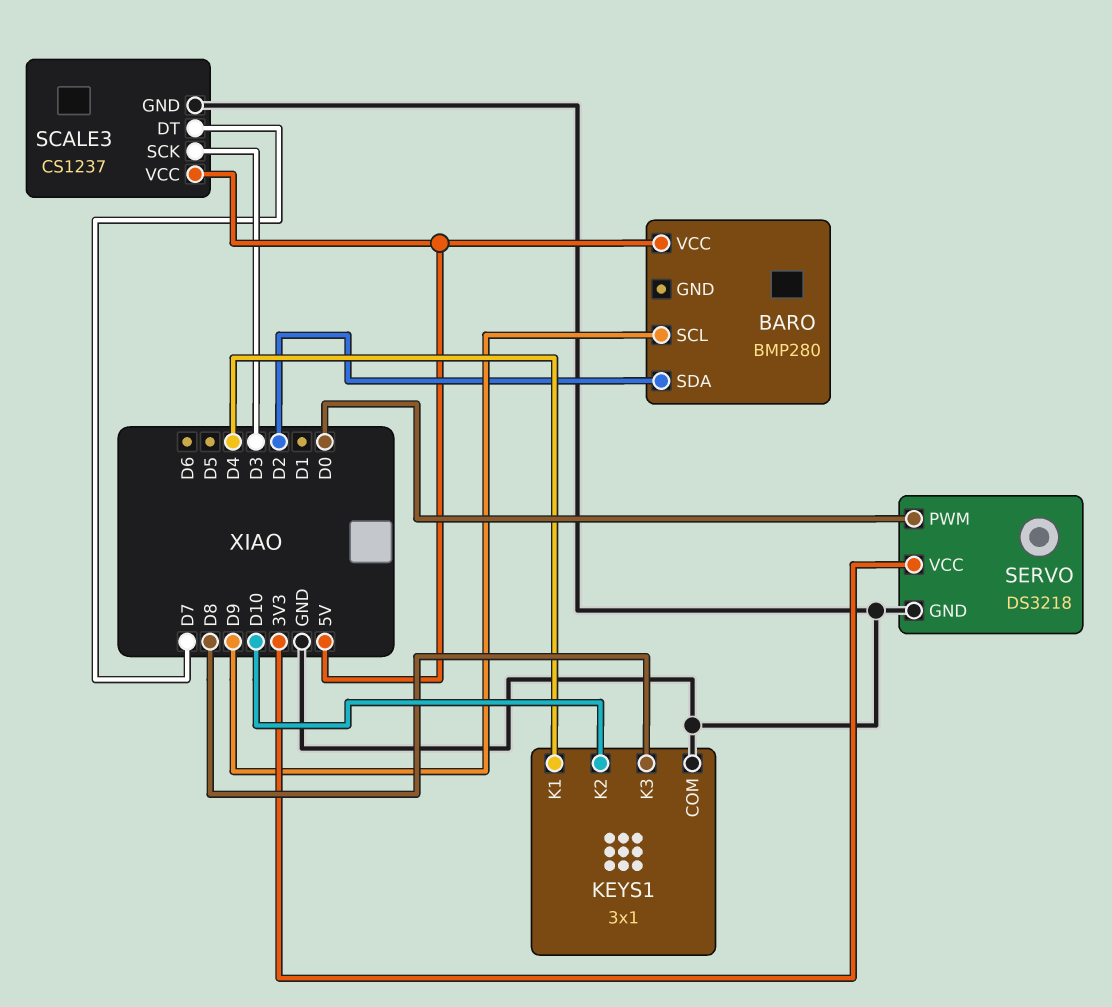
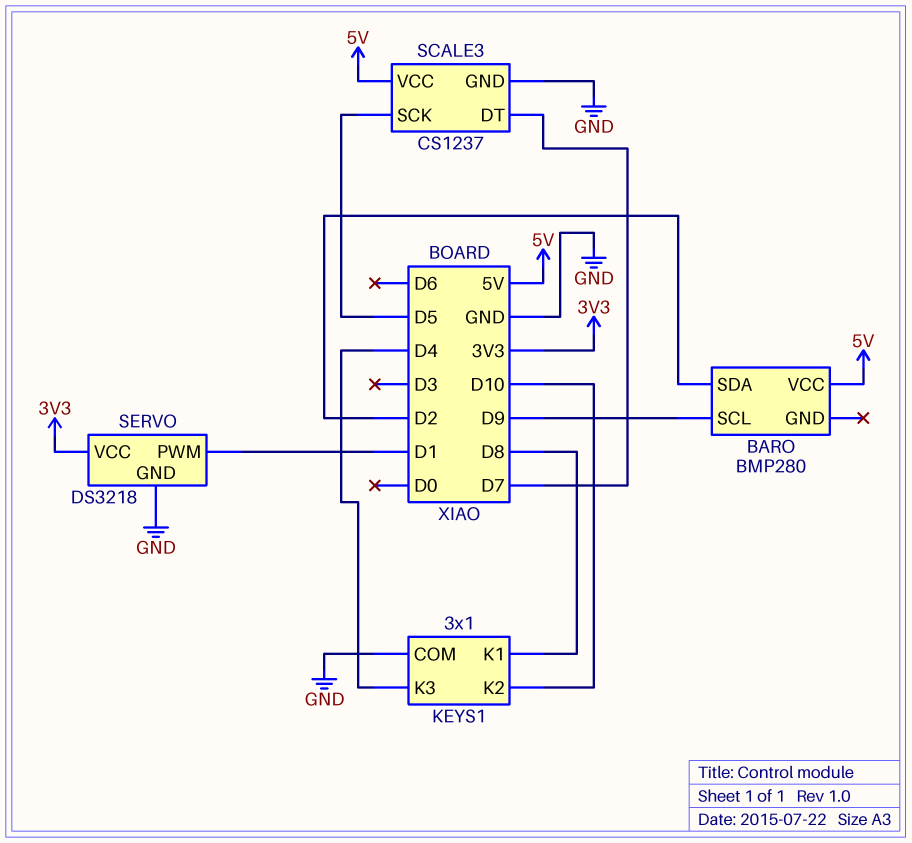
KEYS1 pin K1: D4 -> D8
KEYS1 pin K3: D8 -> D4
SCALE3 pin SCK: D3 -> D5
SERVO pin PWM: D0 -> D1

